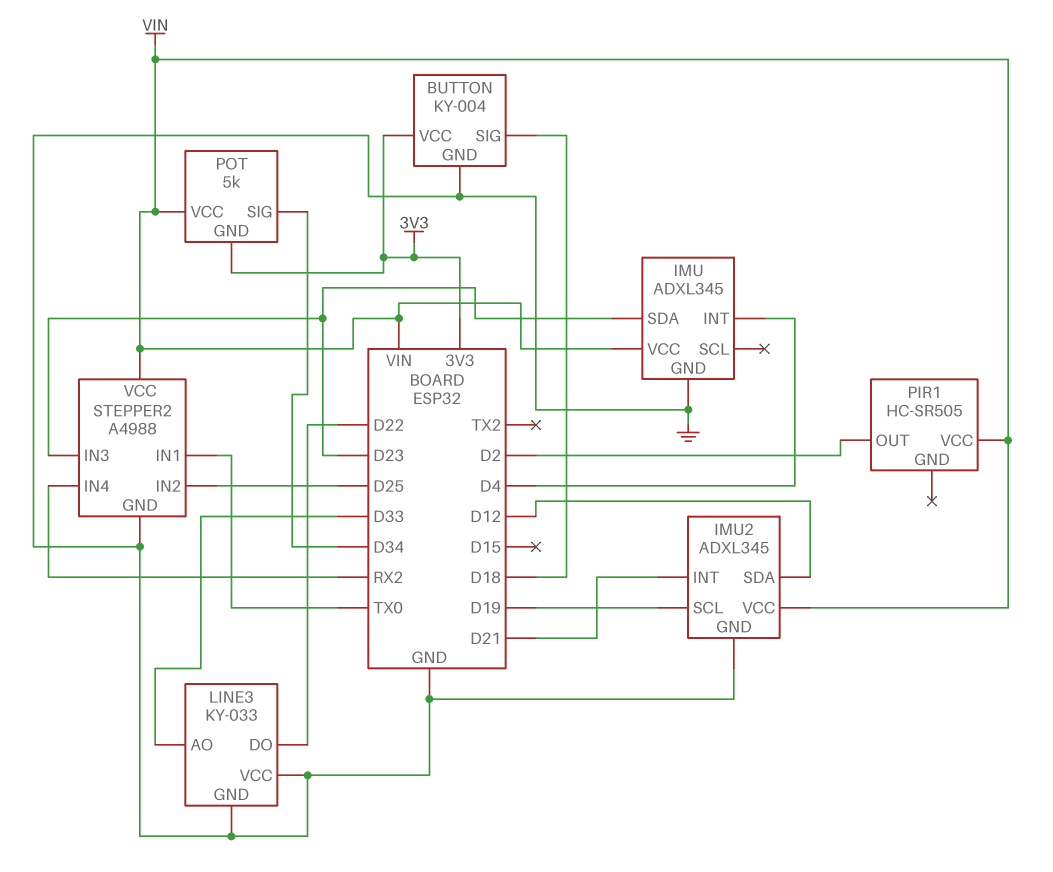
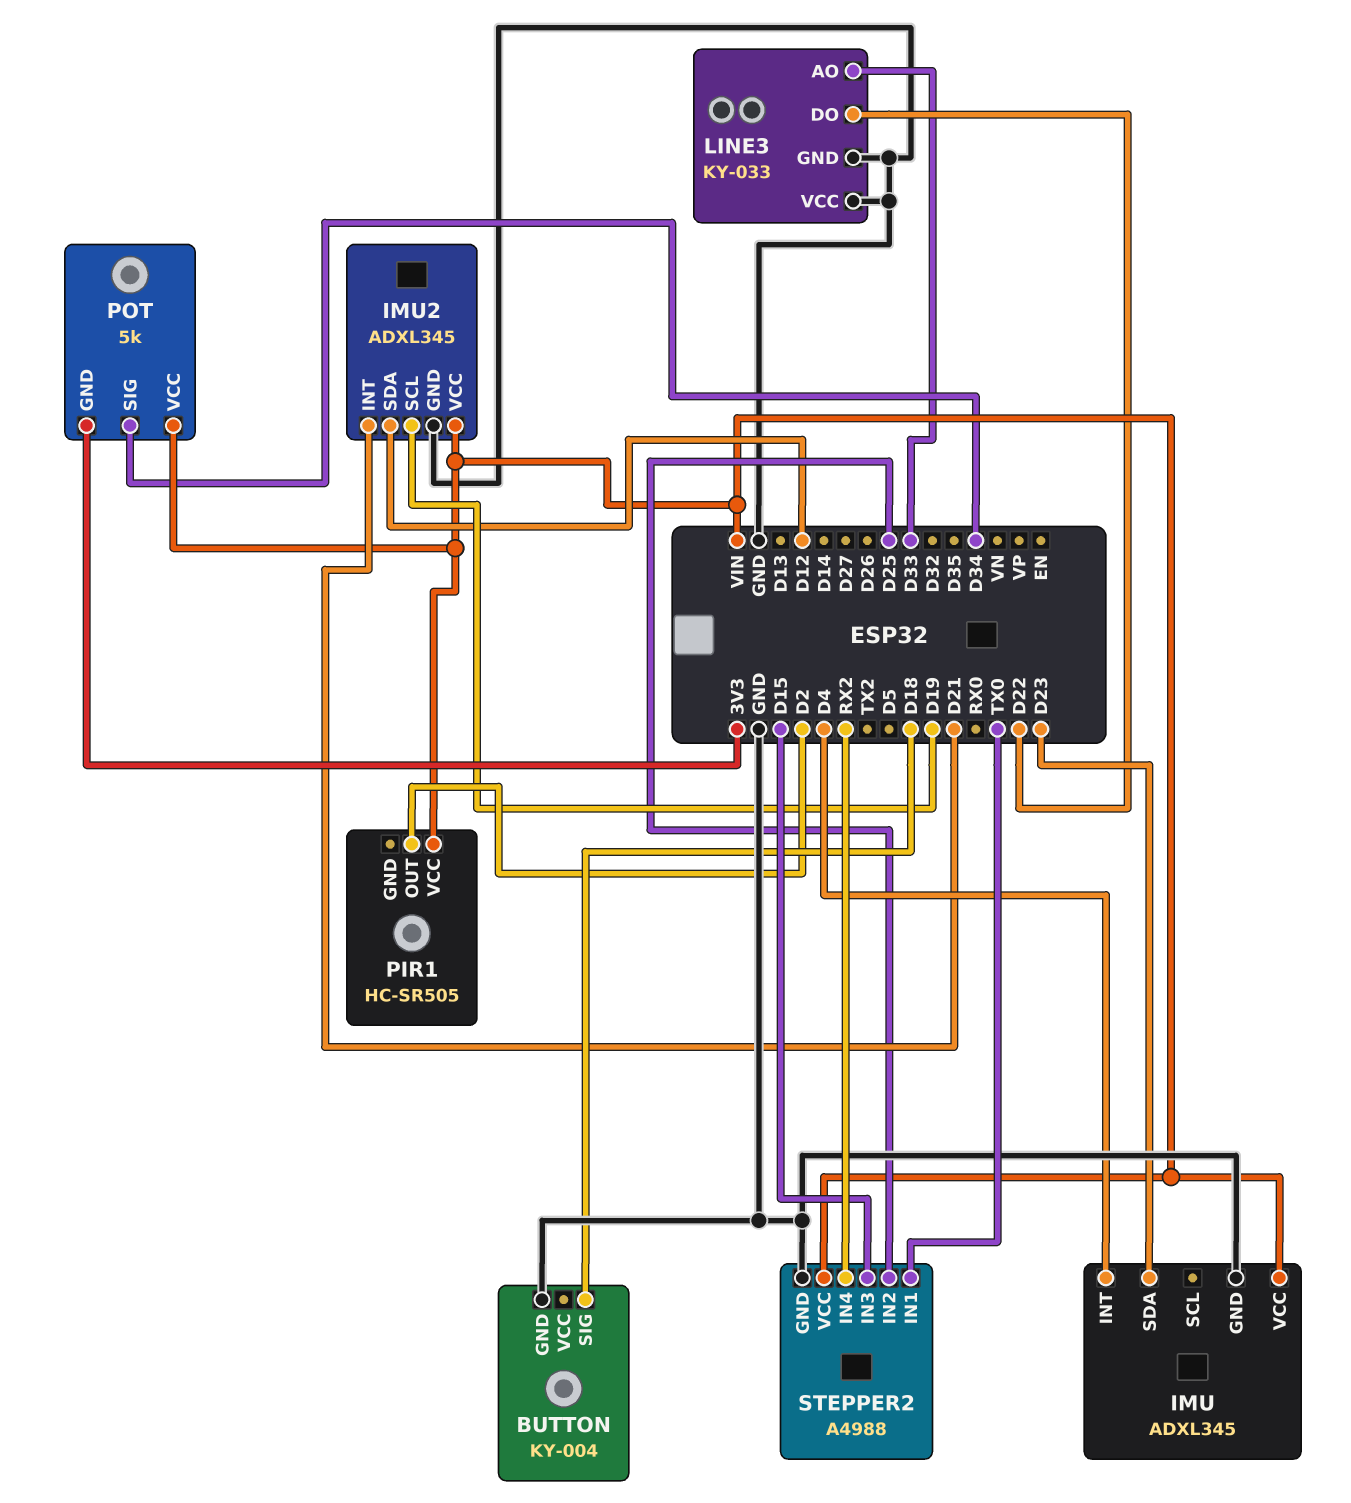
BUTTON pin VCC: 3V3 -> none
STEPPER2 pin IN3: D23 -> D15

